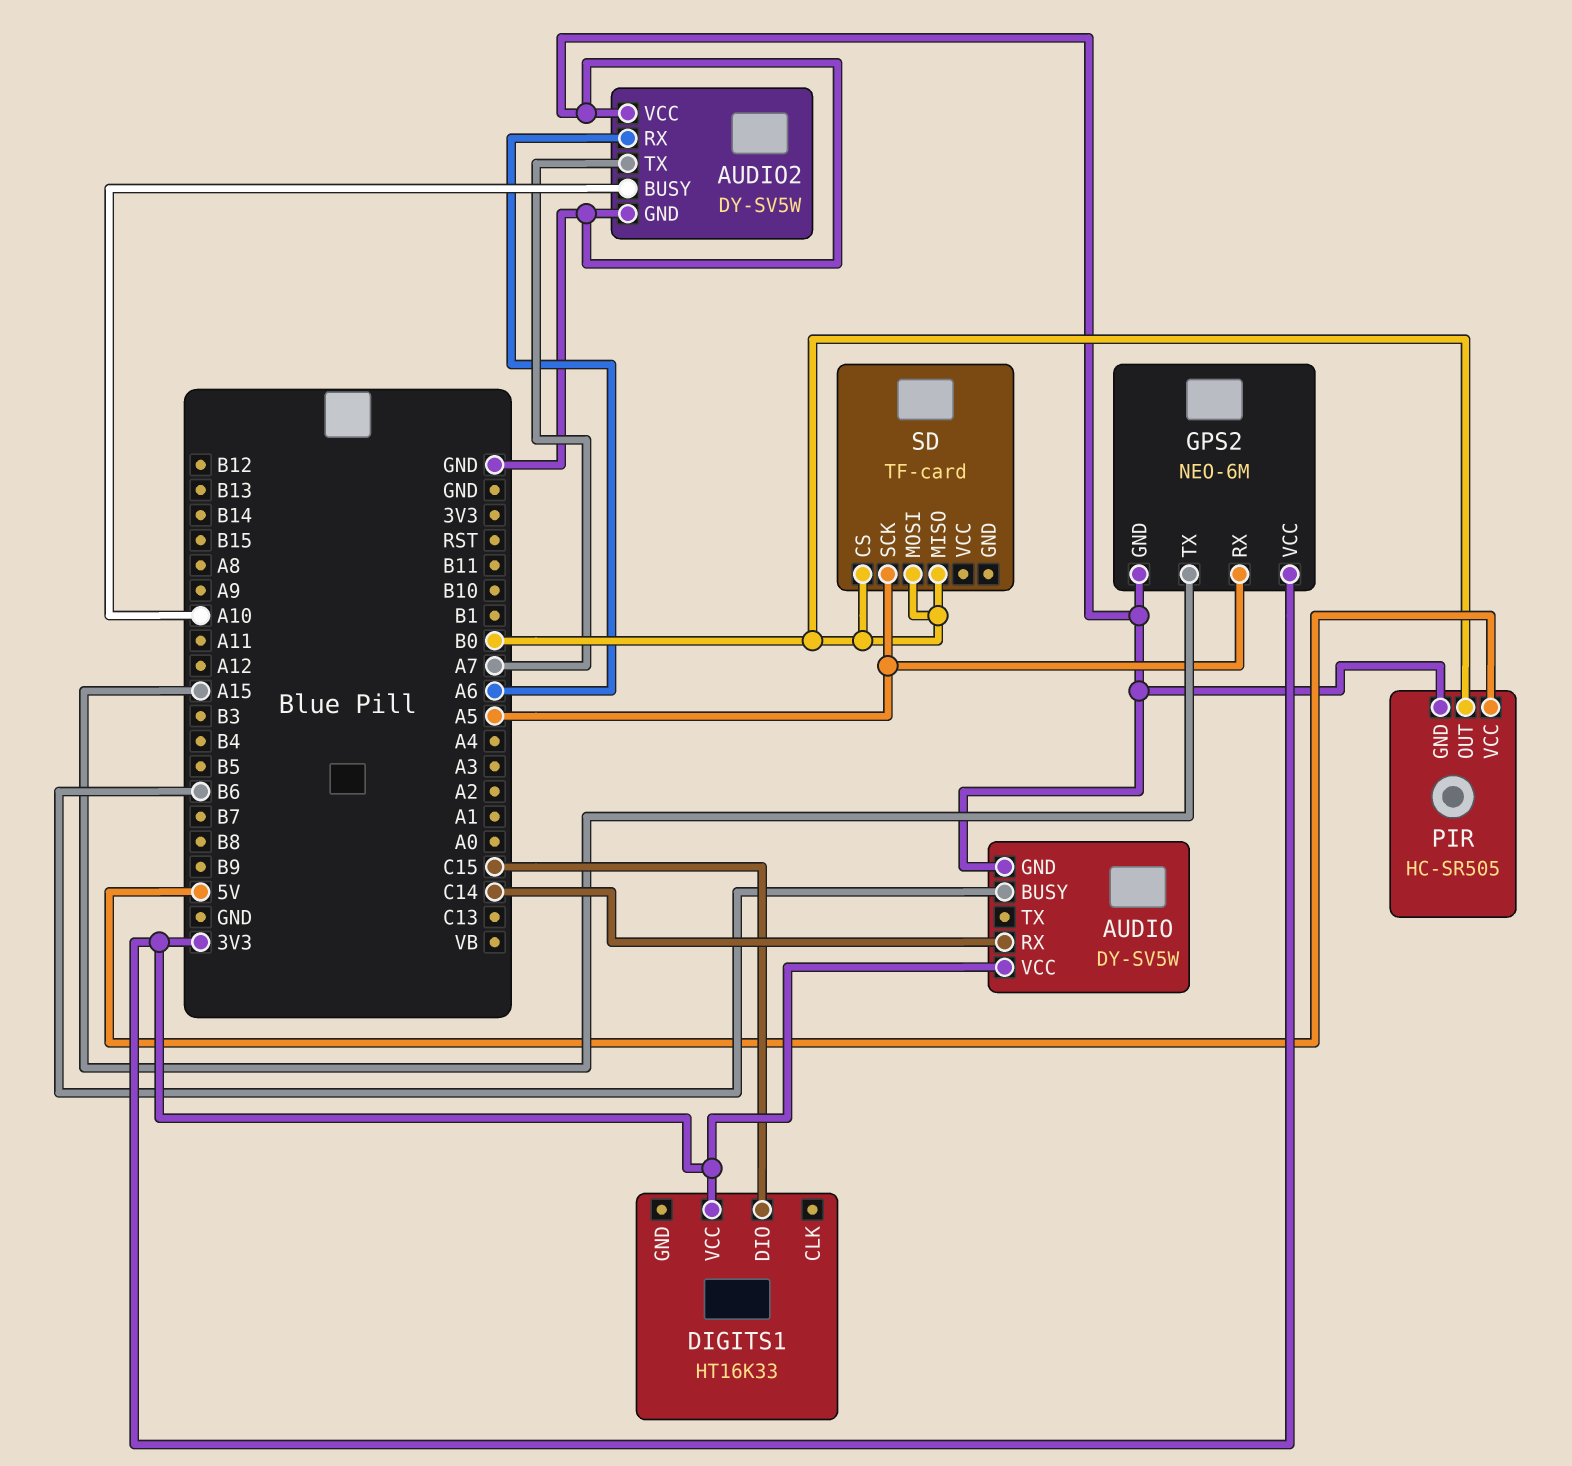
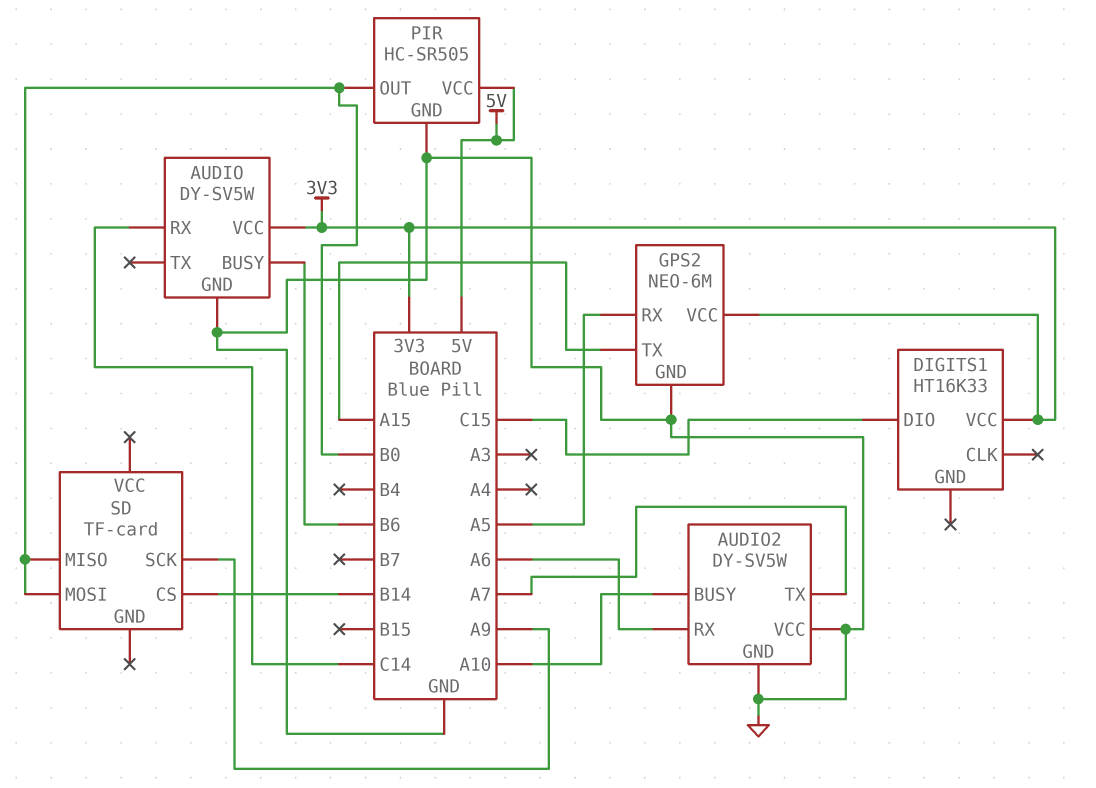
SD pin CS: B0 -> B14
SD pin SCK: A5 -> A9

